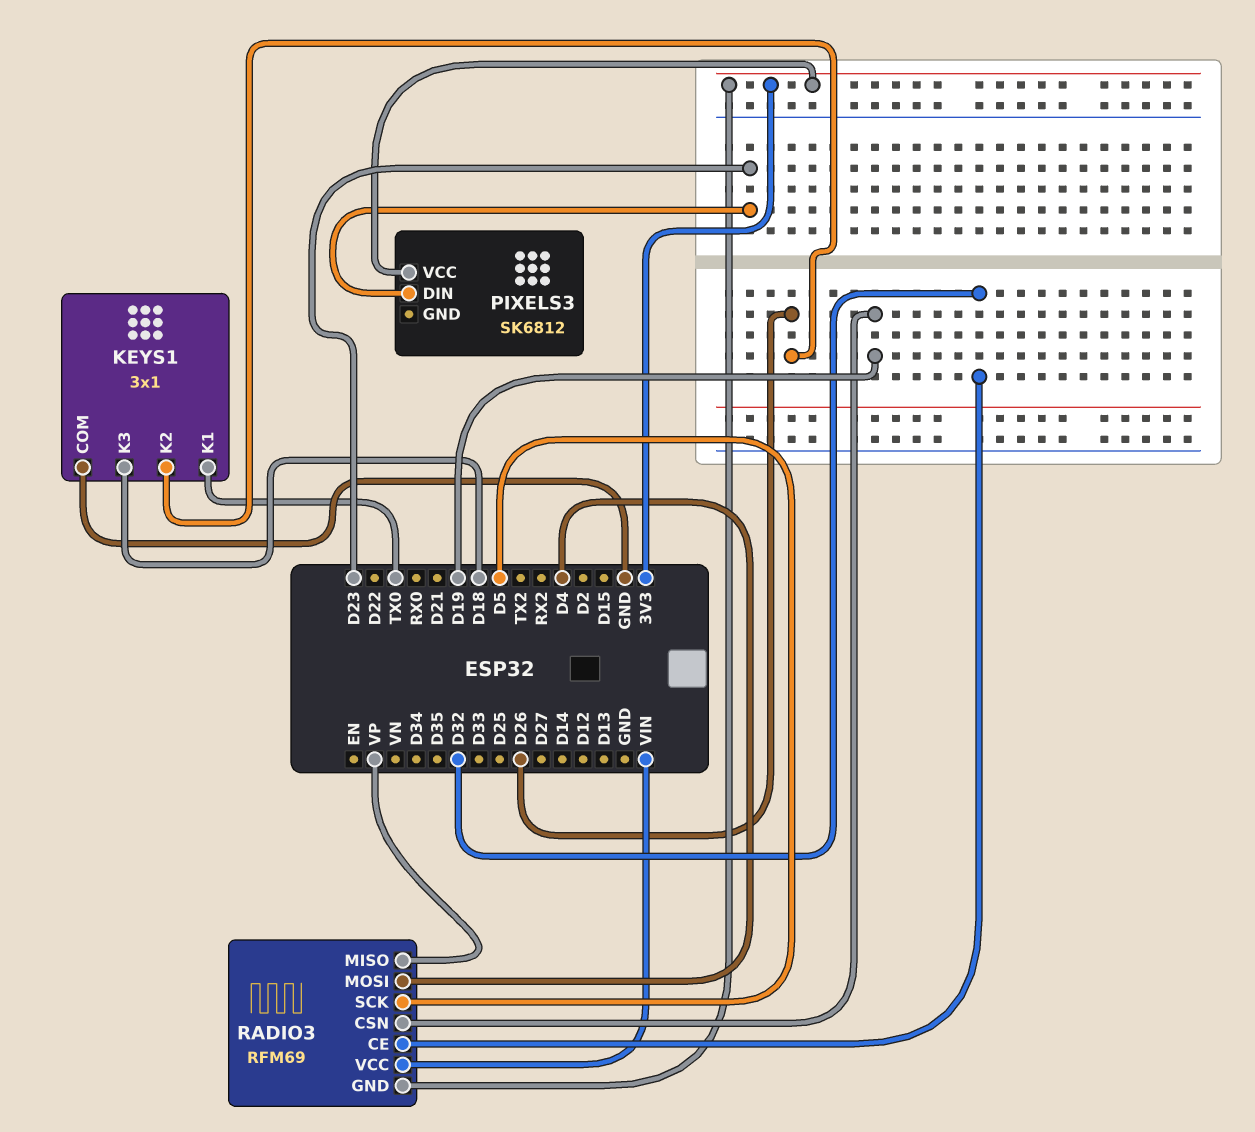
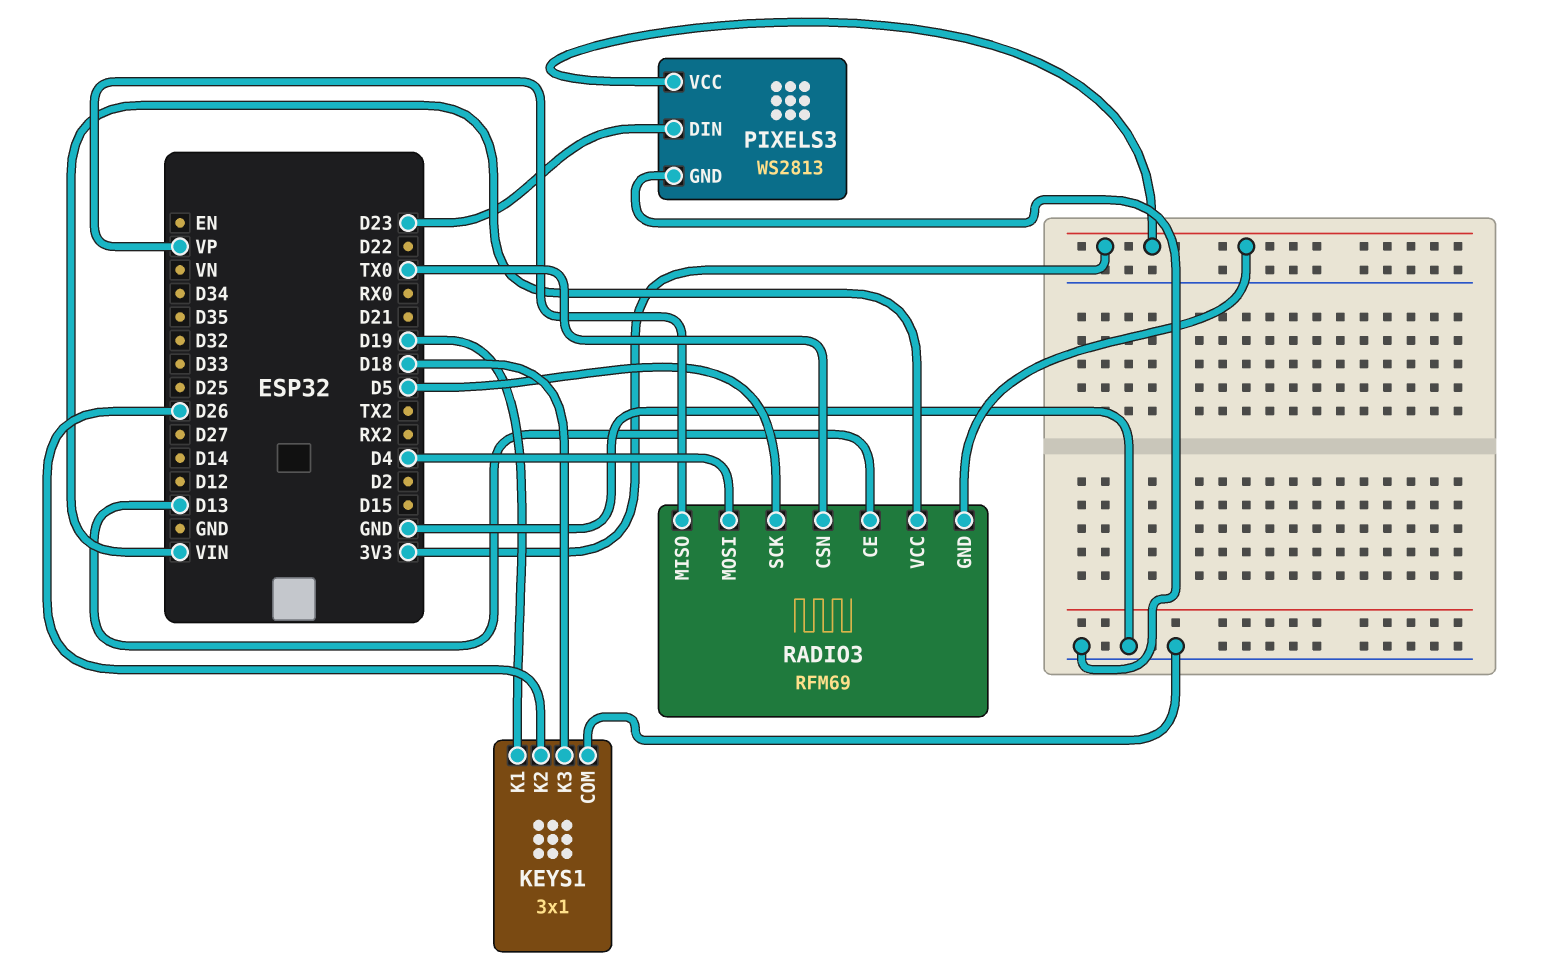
KEYS1 pin K1: TX0 -> D19
PIXELS3: SK6812 -> WS2813
PIXELS3 pin GND: none -> GND
RADIO3 pin CE: D32 -> D13
RADIO3 pin CSN: D19 -> TX0

